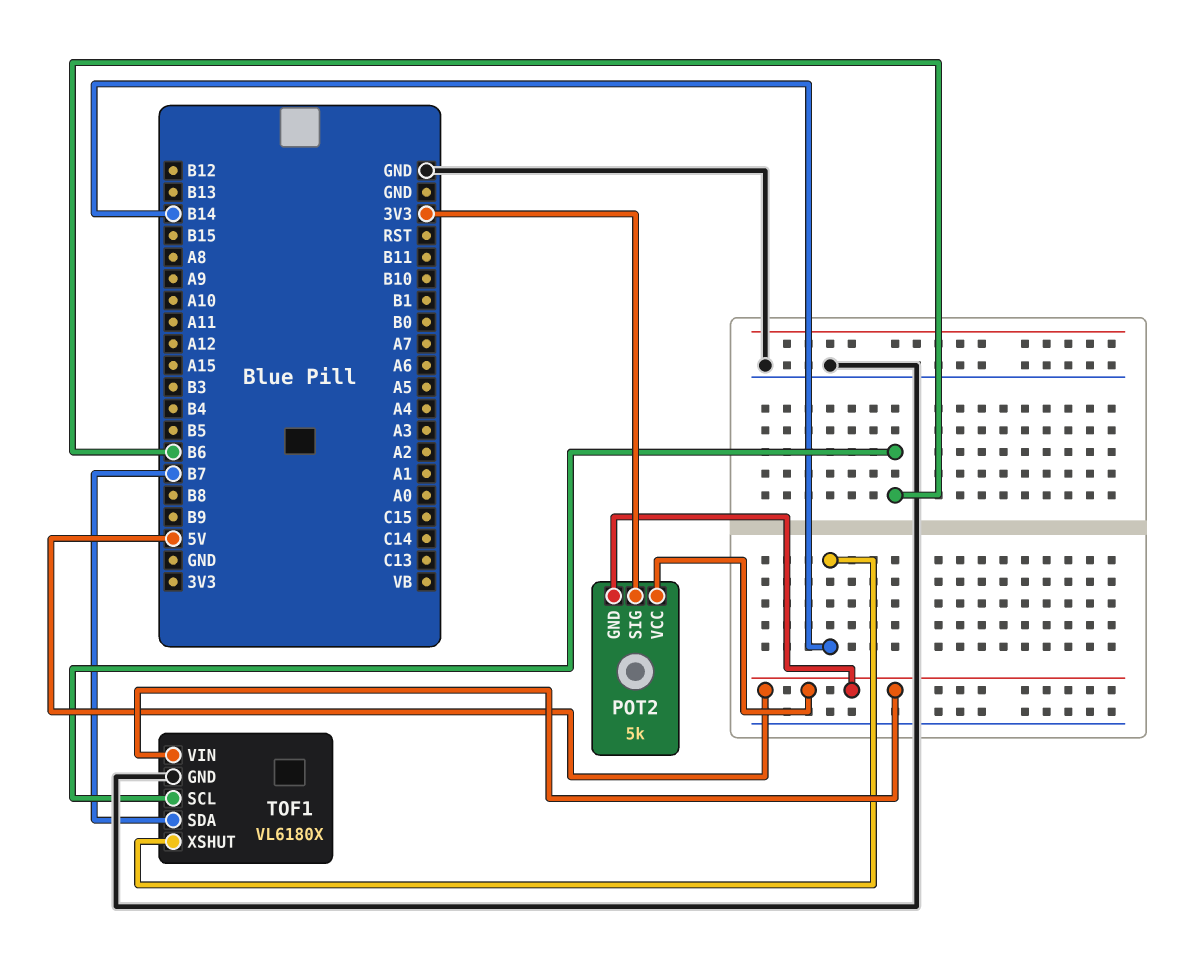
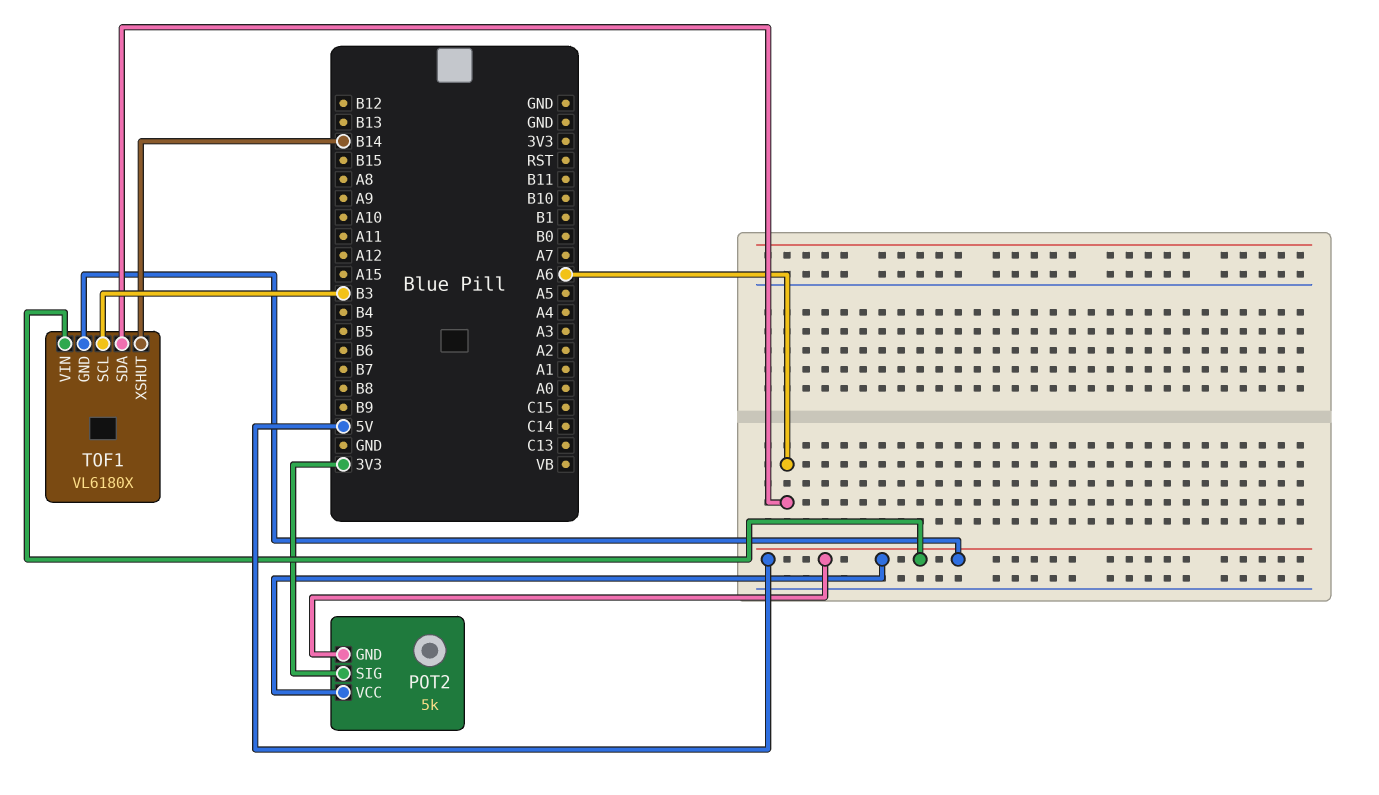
TOF1 pin GND: GND -> 5V
TOF1 pin SCL: B6 -> B3
TOF1 pin SDA: B7 -> A6

